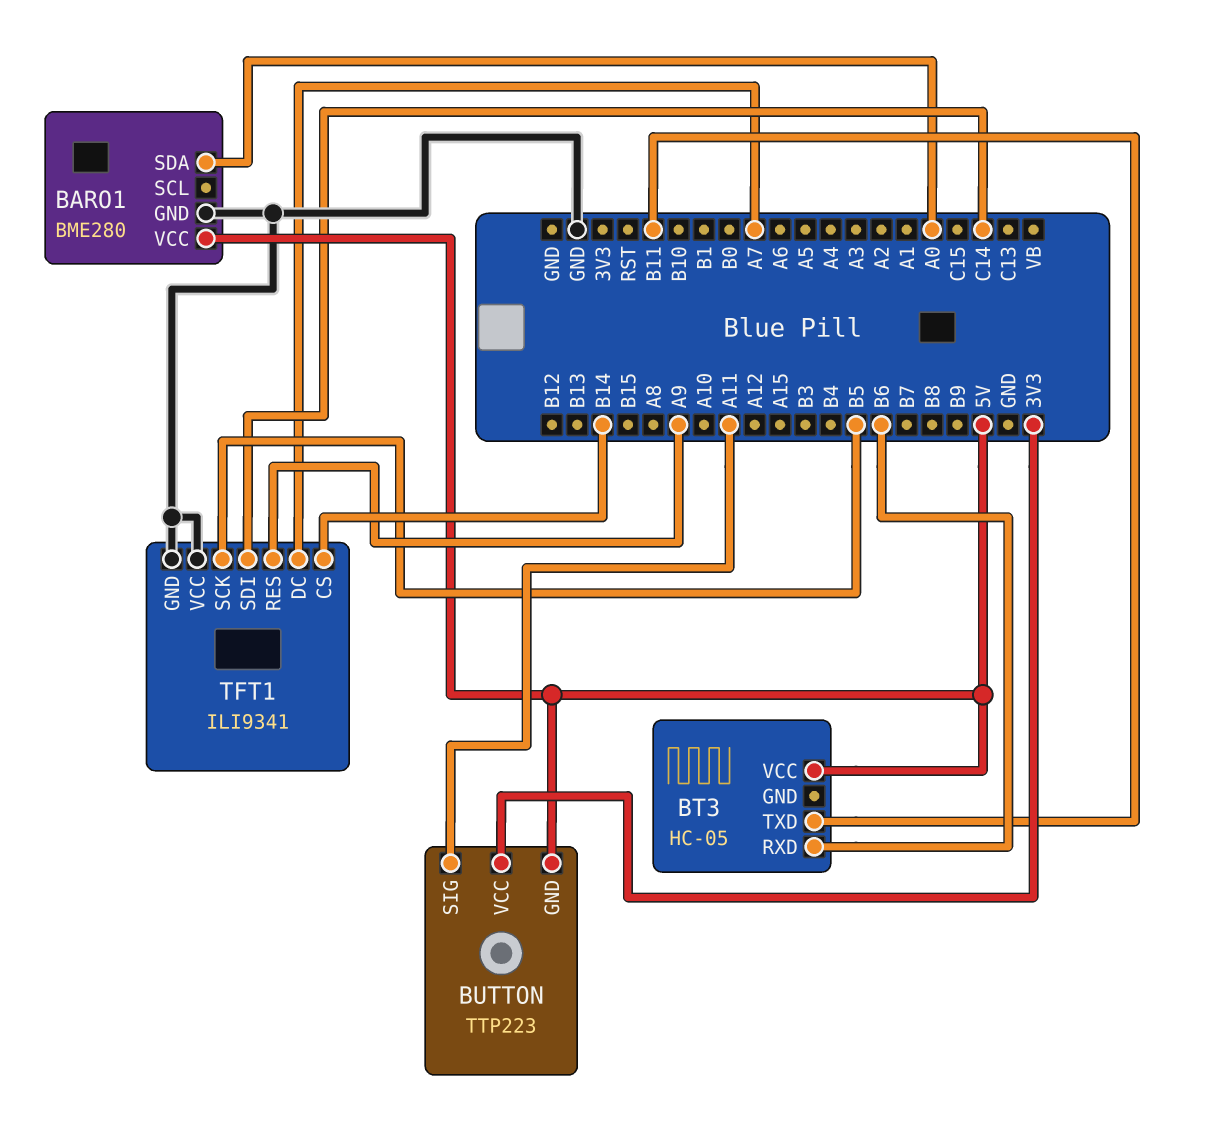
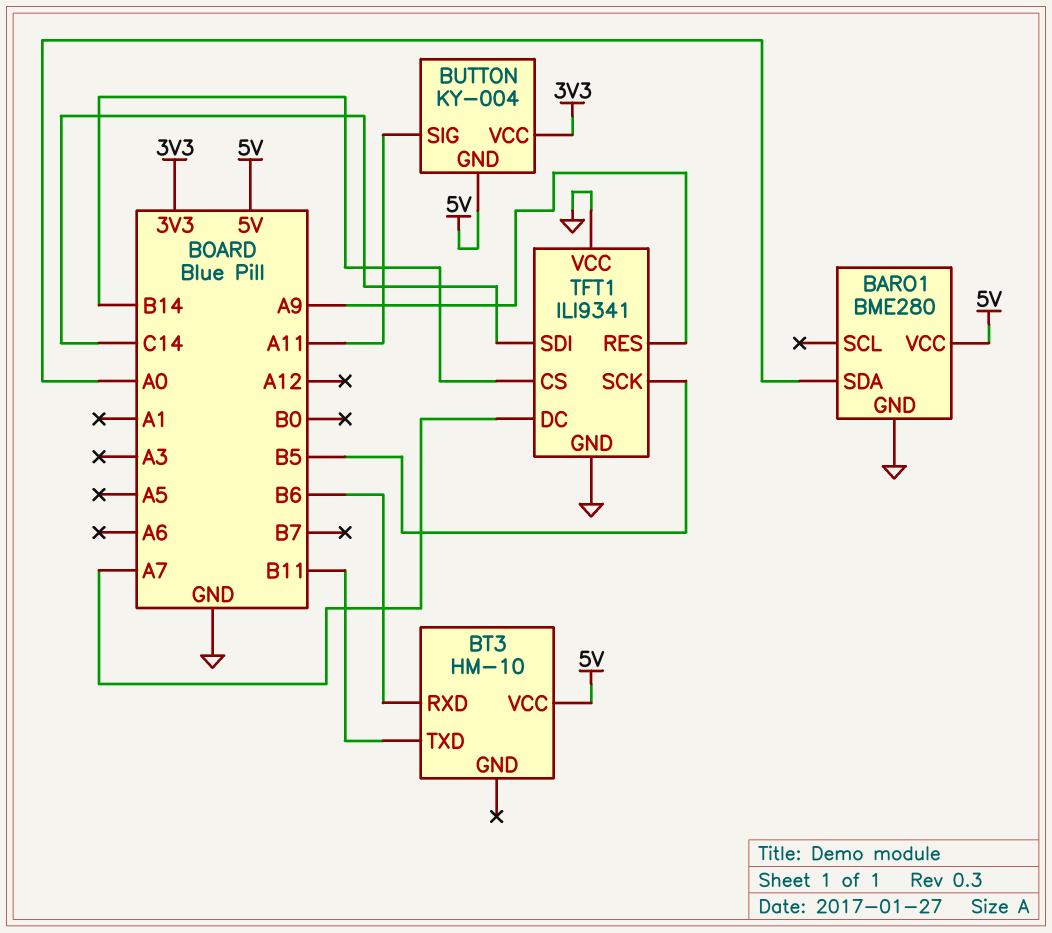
BT3: HC-05 -> HM-10
BUTTON: TTP223 -> KY-004

